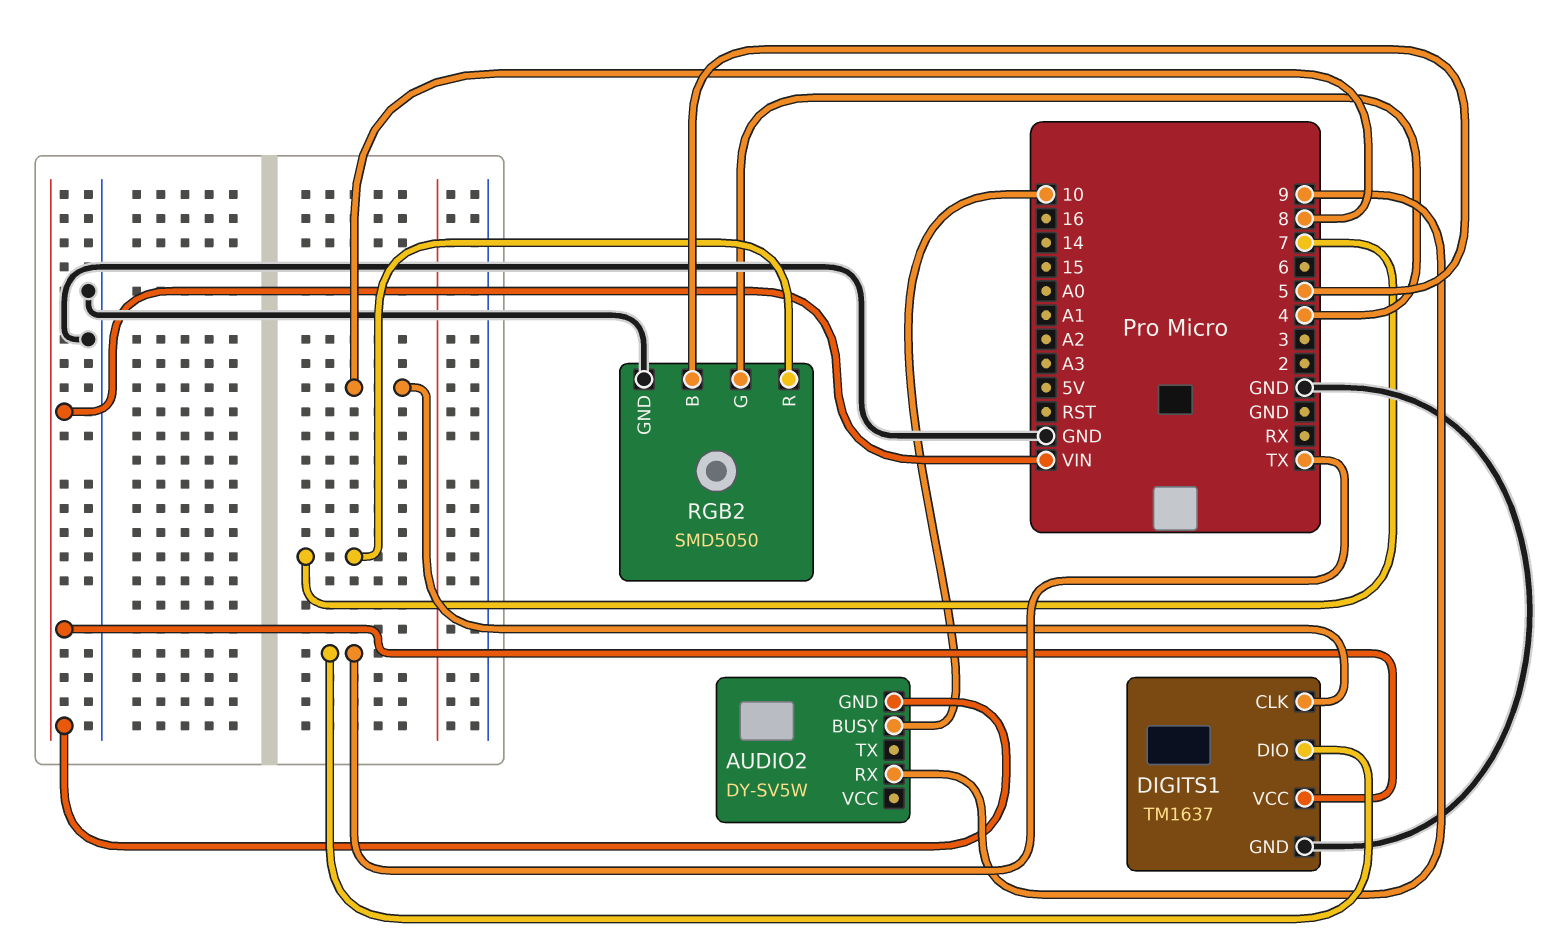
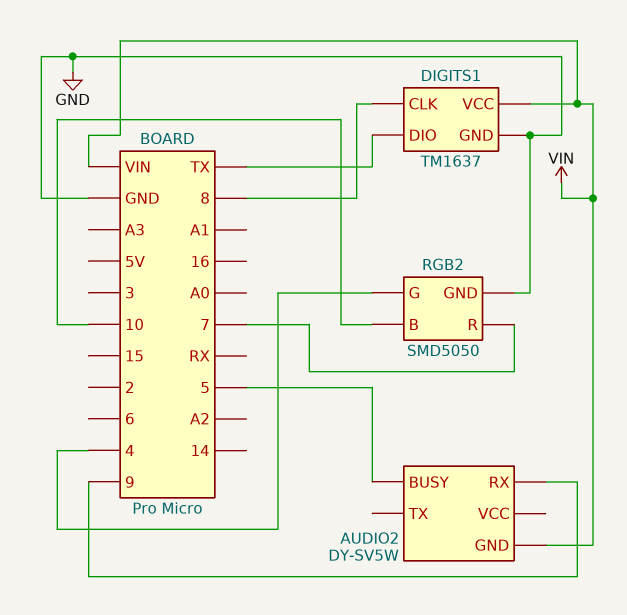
AUDIO2 pin BUSY: 10 -> 5
RGB2 pin B: 5 -> 10

